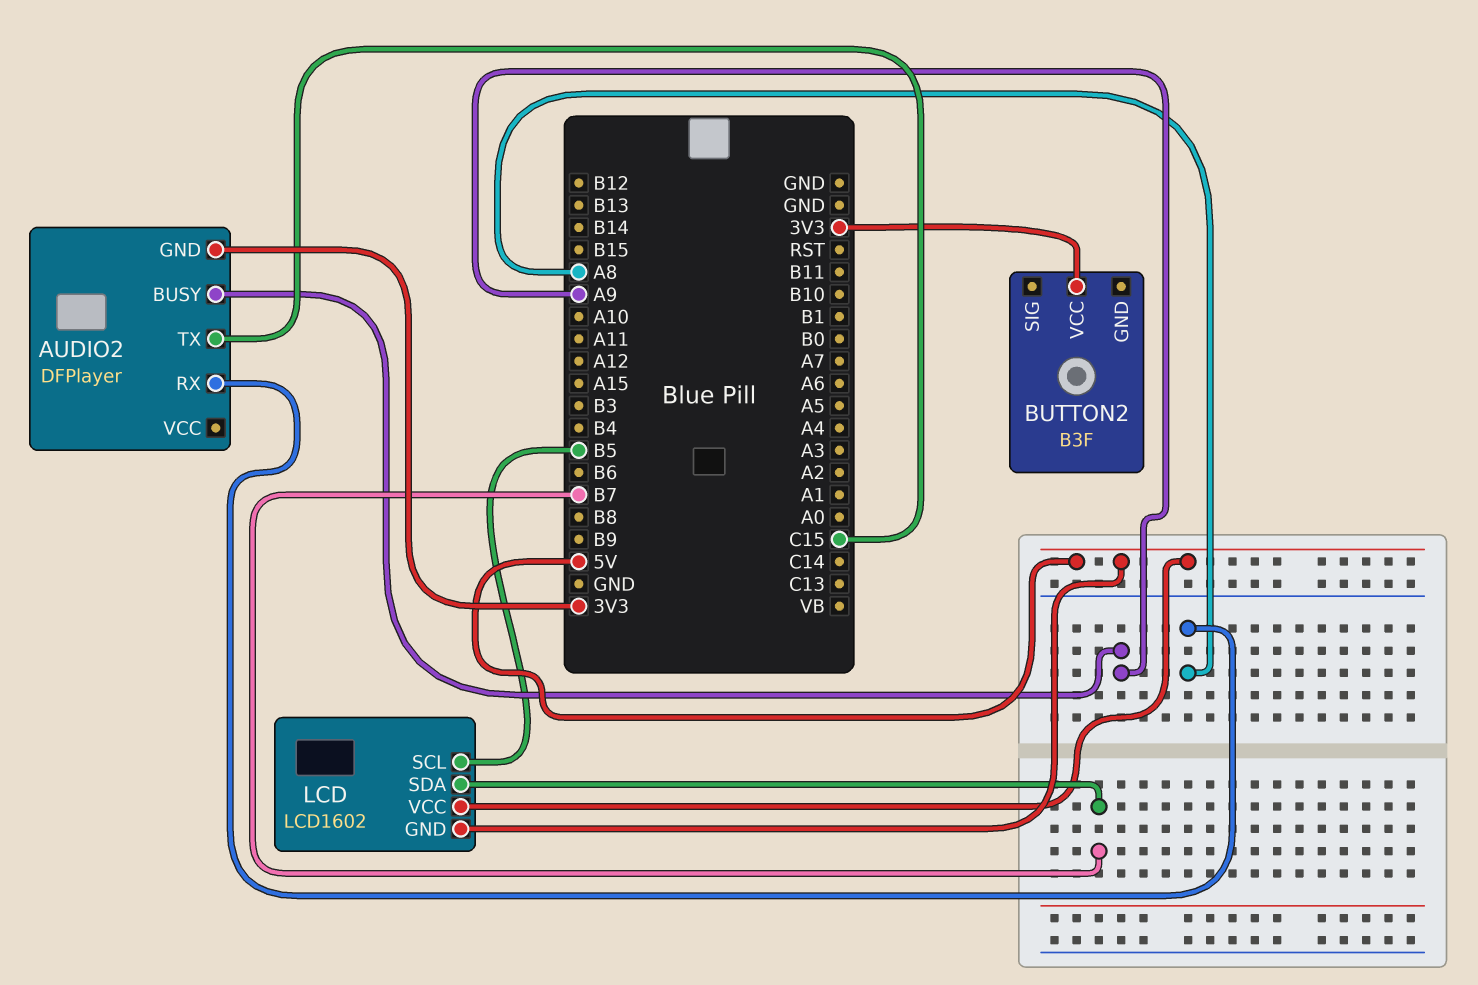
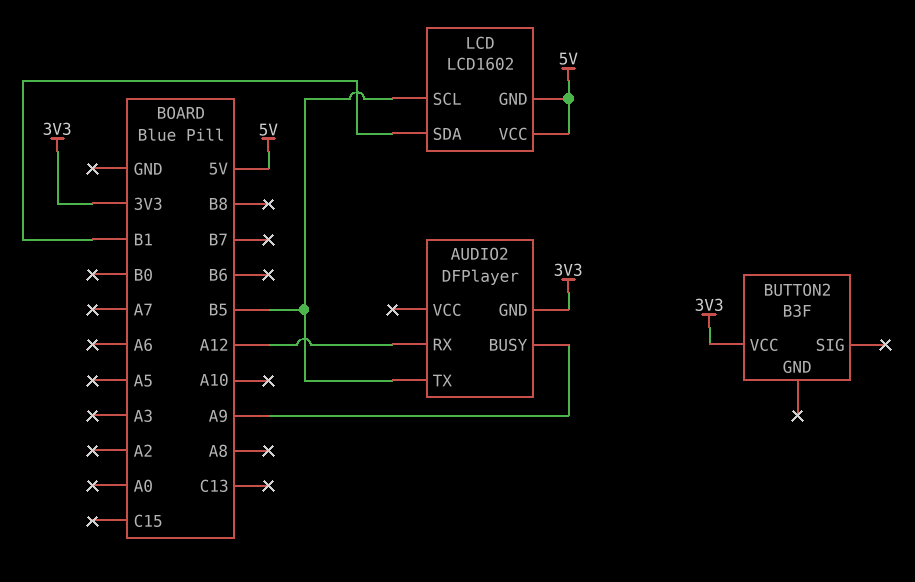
AUDIO2 pin RX: A8 -> A12
AUDIO2 pin TX: C15 -> B5
LCD pin SDA: B7 -> B1

